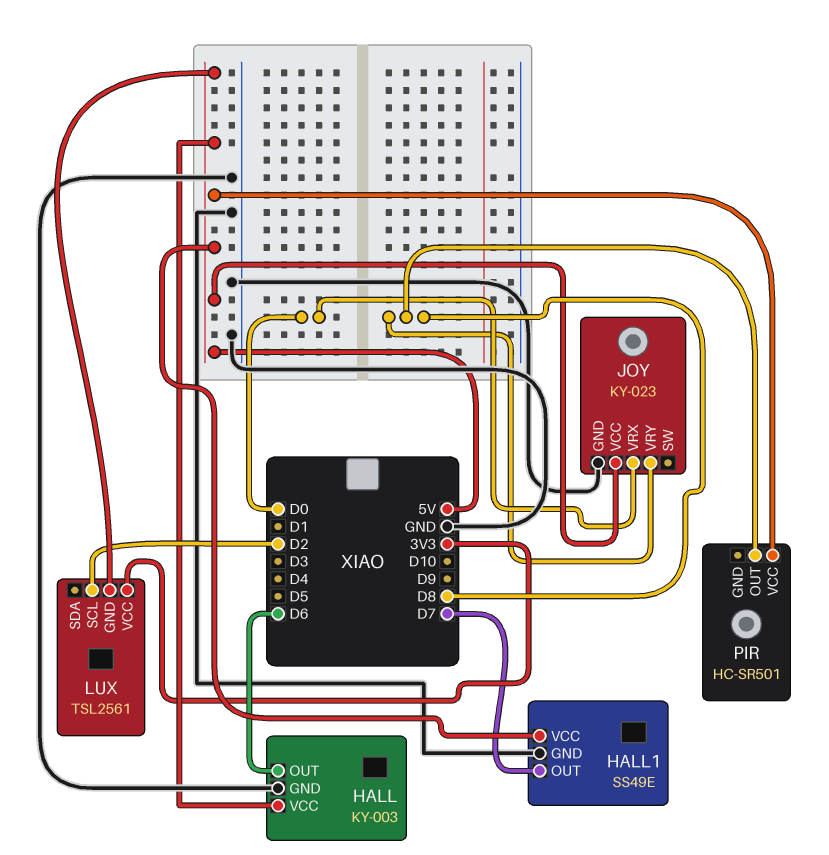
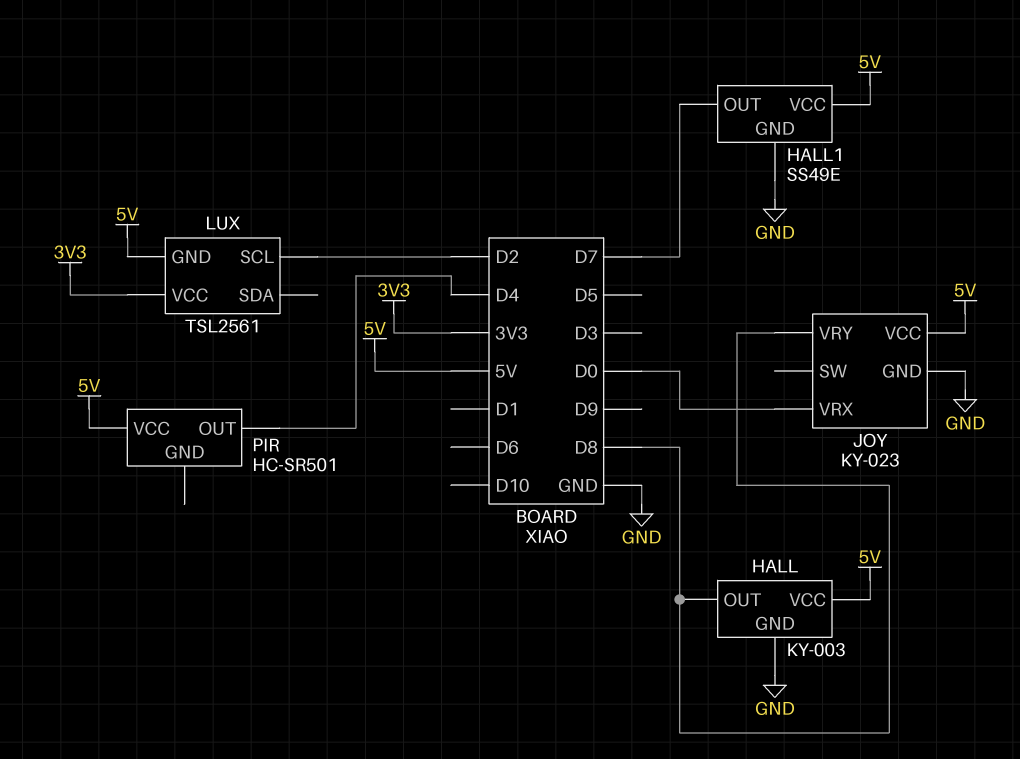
HALL pin OUT: D6 -> D8
PIR pin OUT: D8 -> D4

